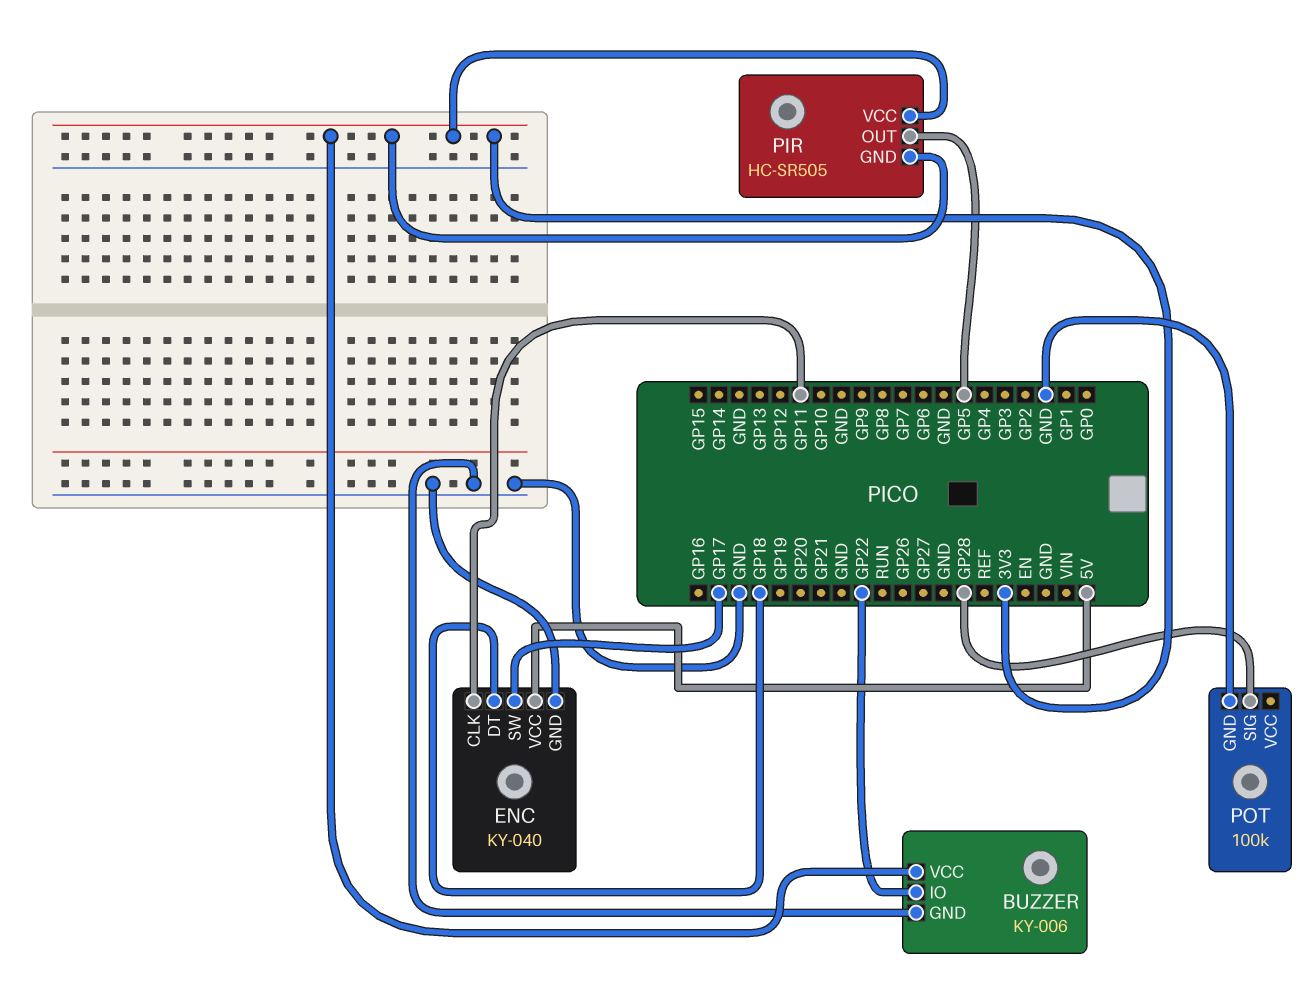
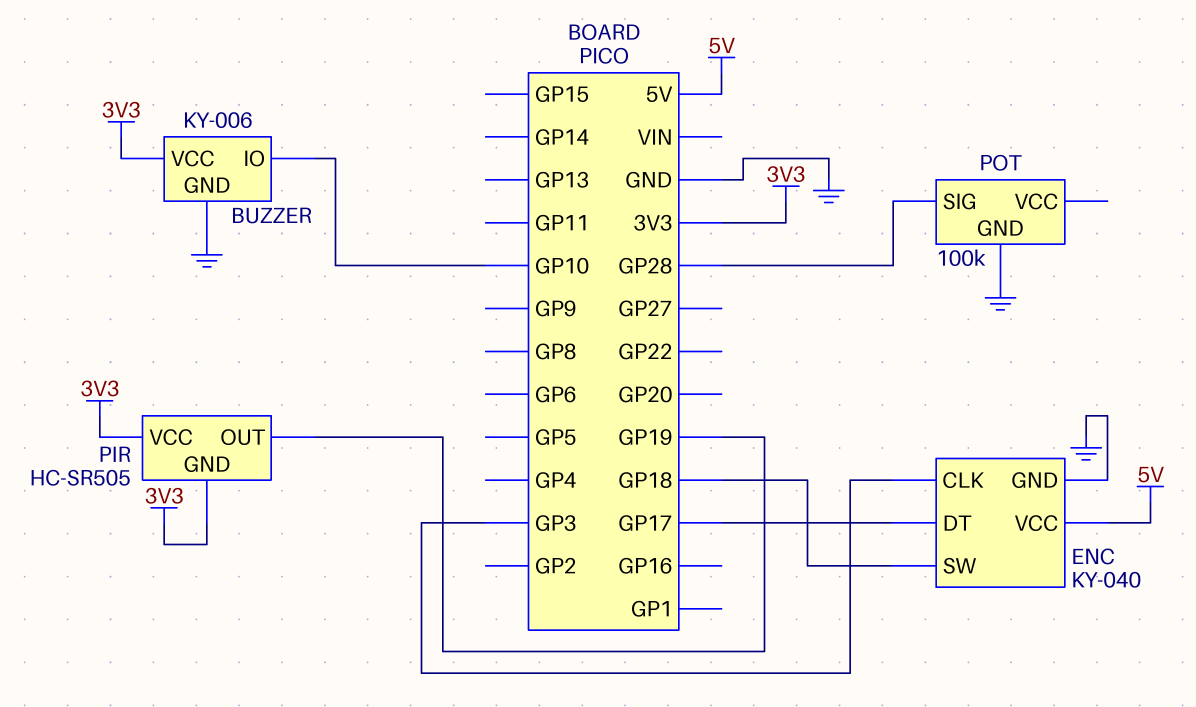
BUZZER pin IO: GP22 -> GP10
ENC pin CLK: GP11 -> GP3
ENC pin DT: GP18 -> GP17
ENC pin SW: GP17 -> GP18
PIR pin OUT: GP5 -> GP19

